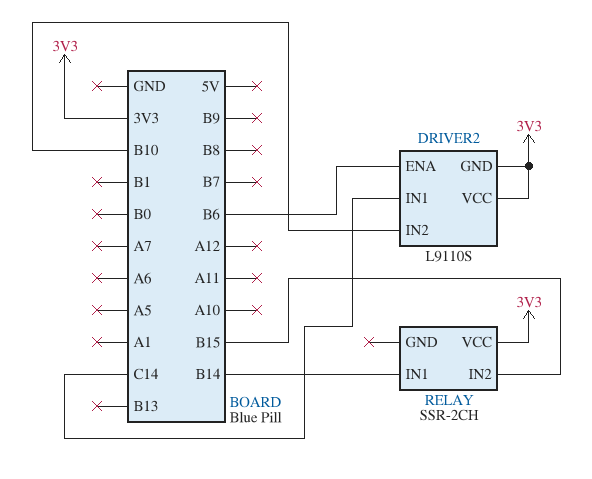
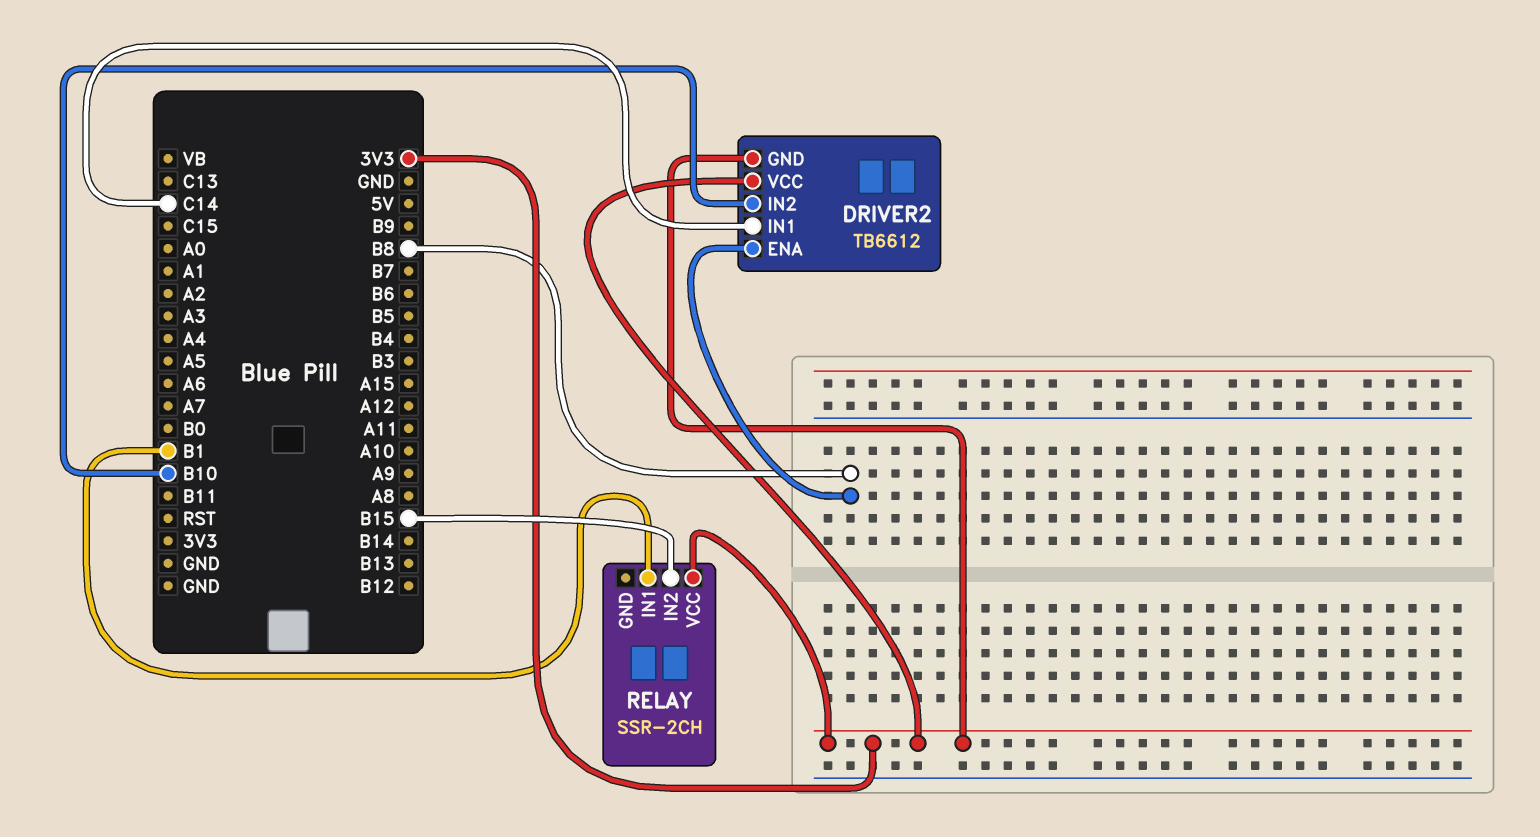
DRIVER2: L9110S -> TB6612
DRIVER2 pin ENA: B6 -> B8
RELAY pin IN1: B14 -> B1

